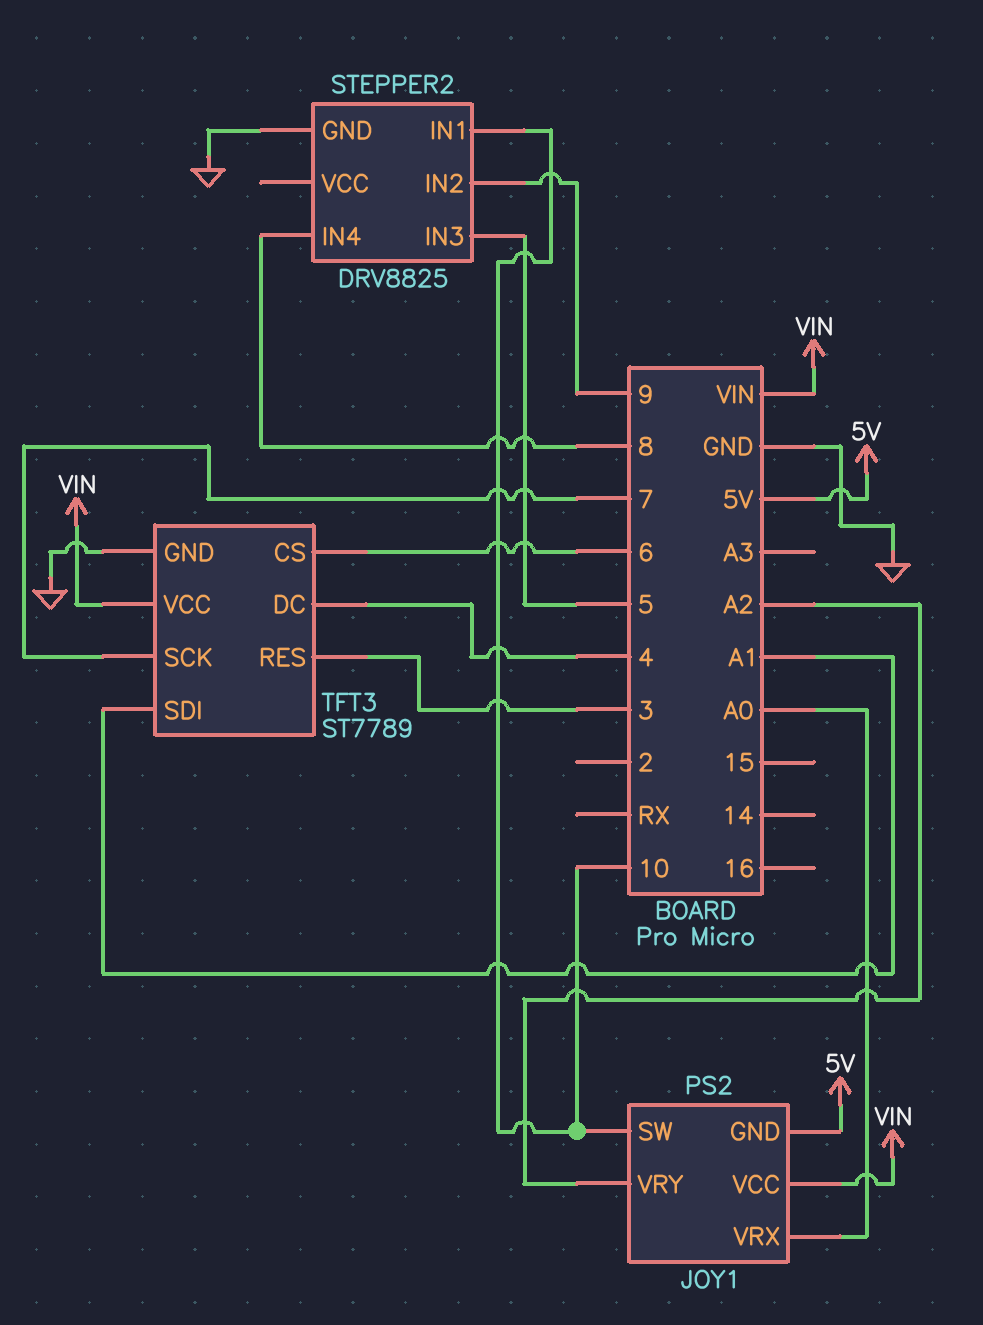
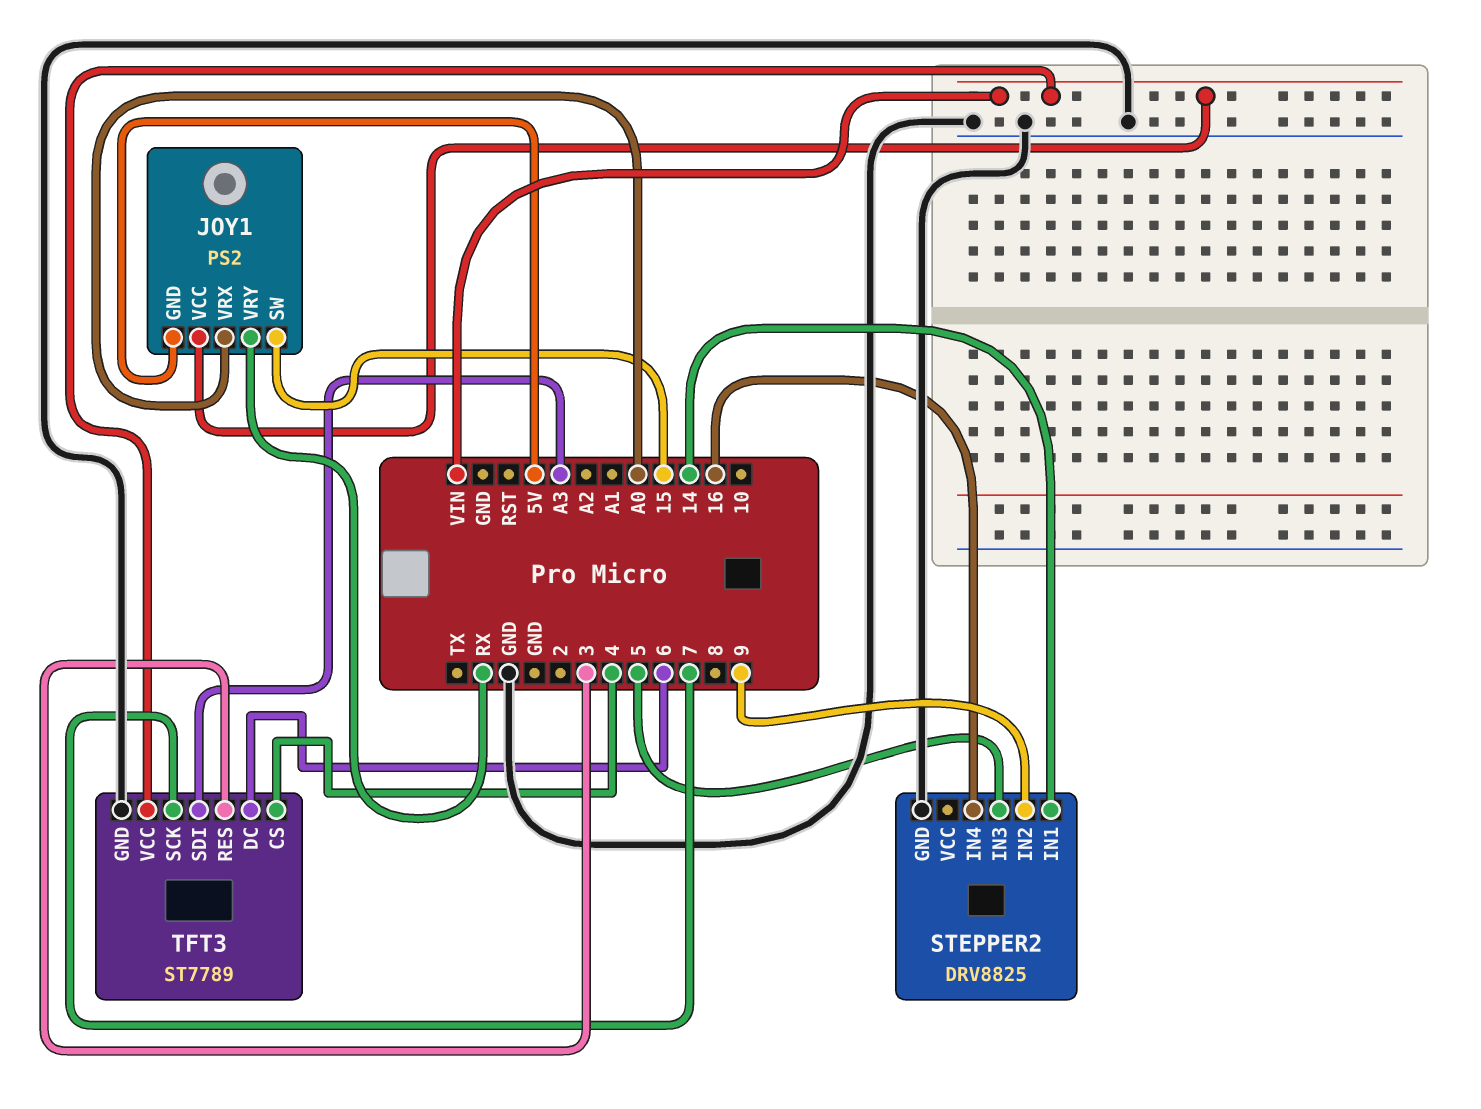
JOY1 pin SW: 10 -> 15
JOY1 pin VRY: A2 -> RX
STEPPER2 pin IN1: 10 -> 14
STEPPER2 pin IN4: 8 -> 16
TFT3 pin CS: 6 -> 4
TFT3 pin DC: 4 -> 6
TFT3 pin SDI: A1 -> A3

